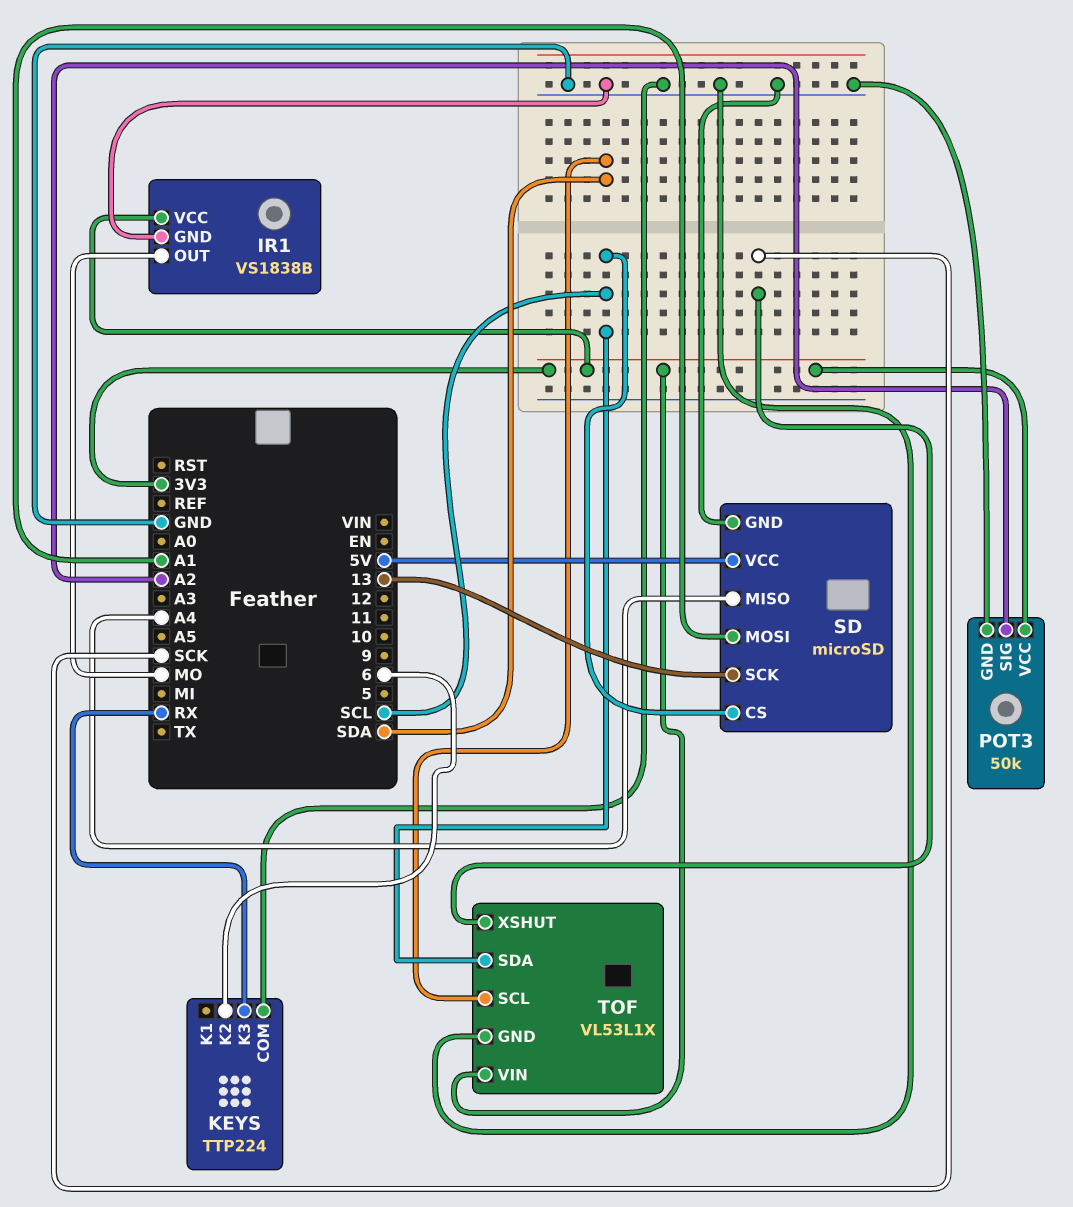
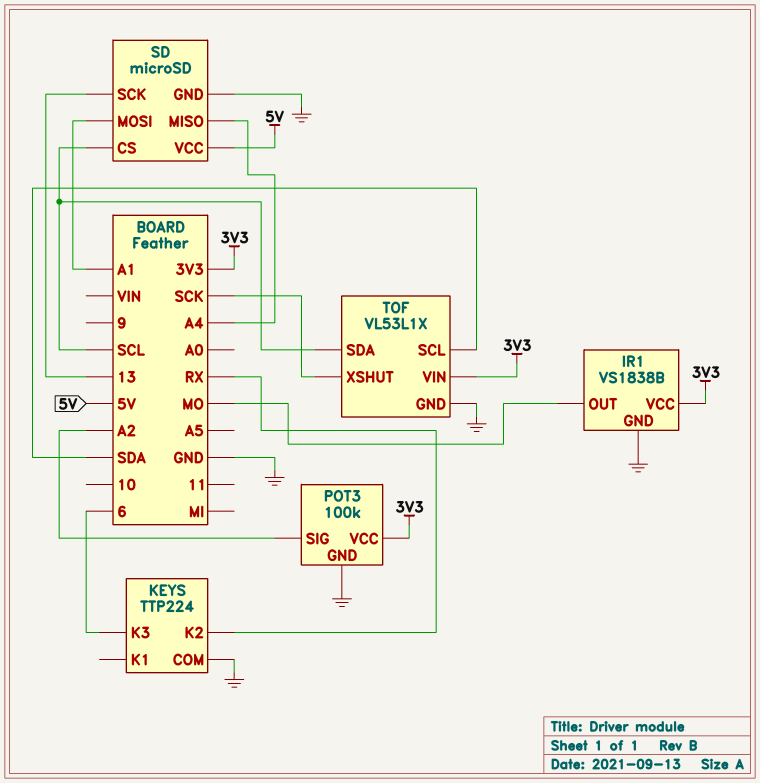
KEYS pin K2: 6 -> RX
KEYS pin K3: RX -> 6
POT3: 50k -> 100k

